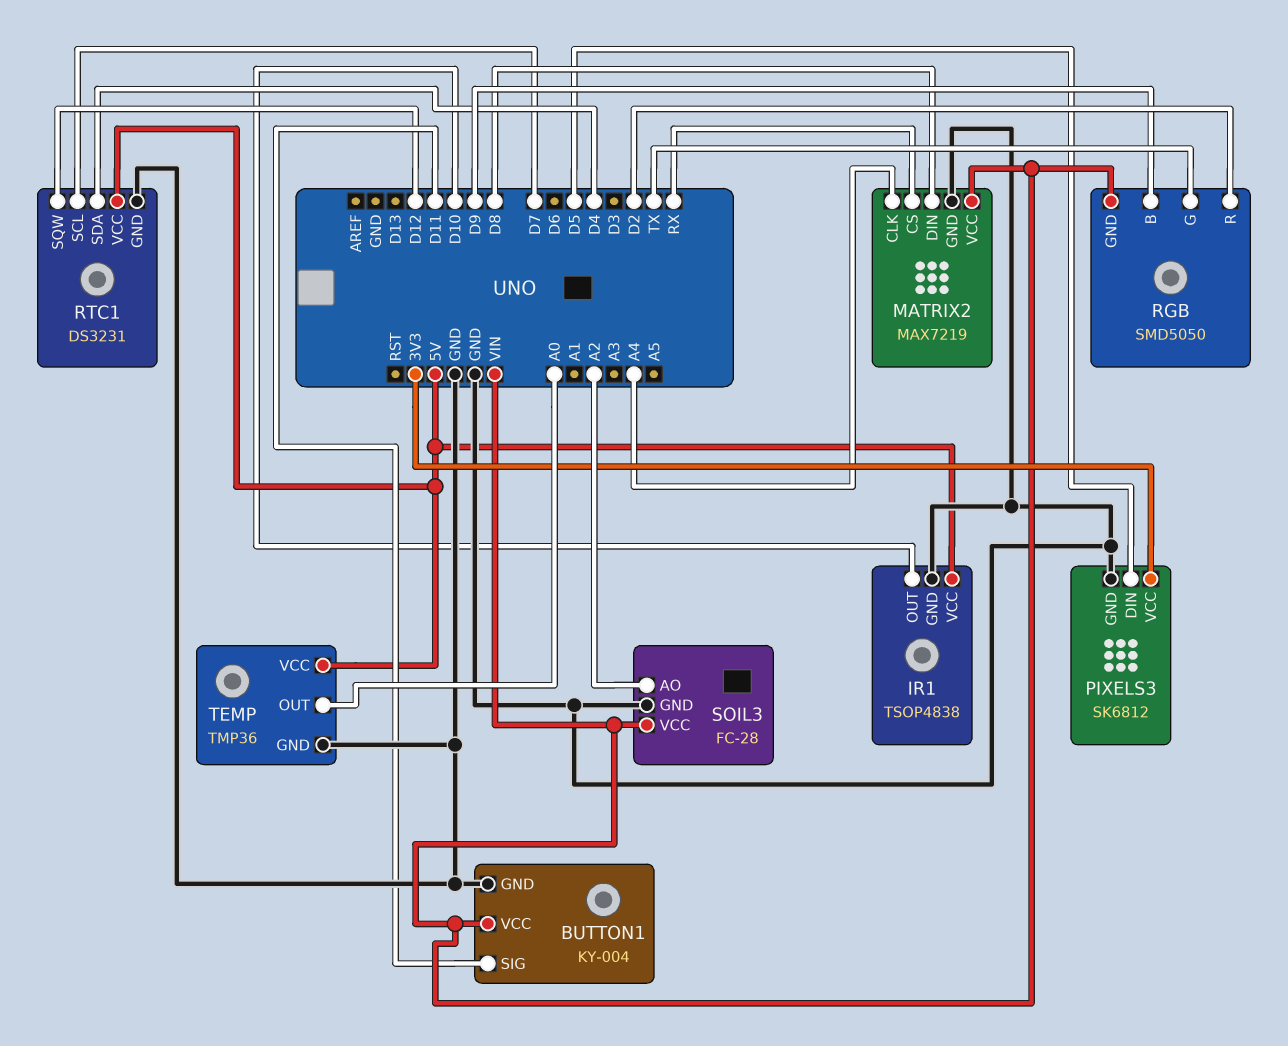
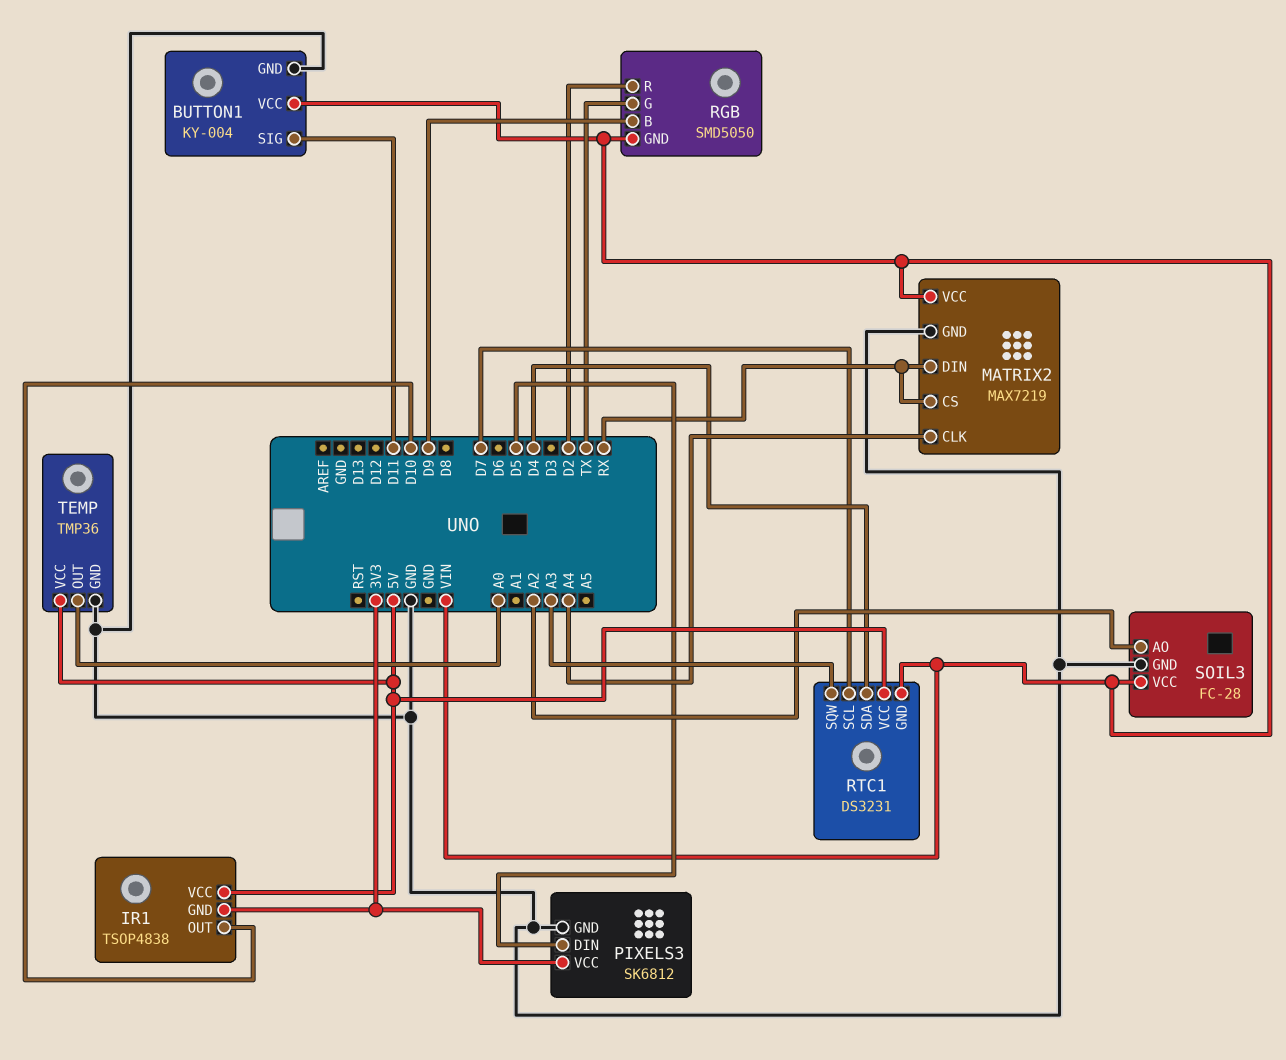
IR1 pin GND: GND -> 3V3
MATRIX2 pin DIN: D8 -> RX
RTC1 pin GND: GND -> VIN
RTC1 pin SQW: D12 -> A3

